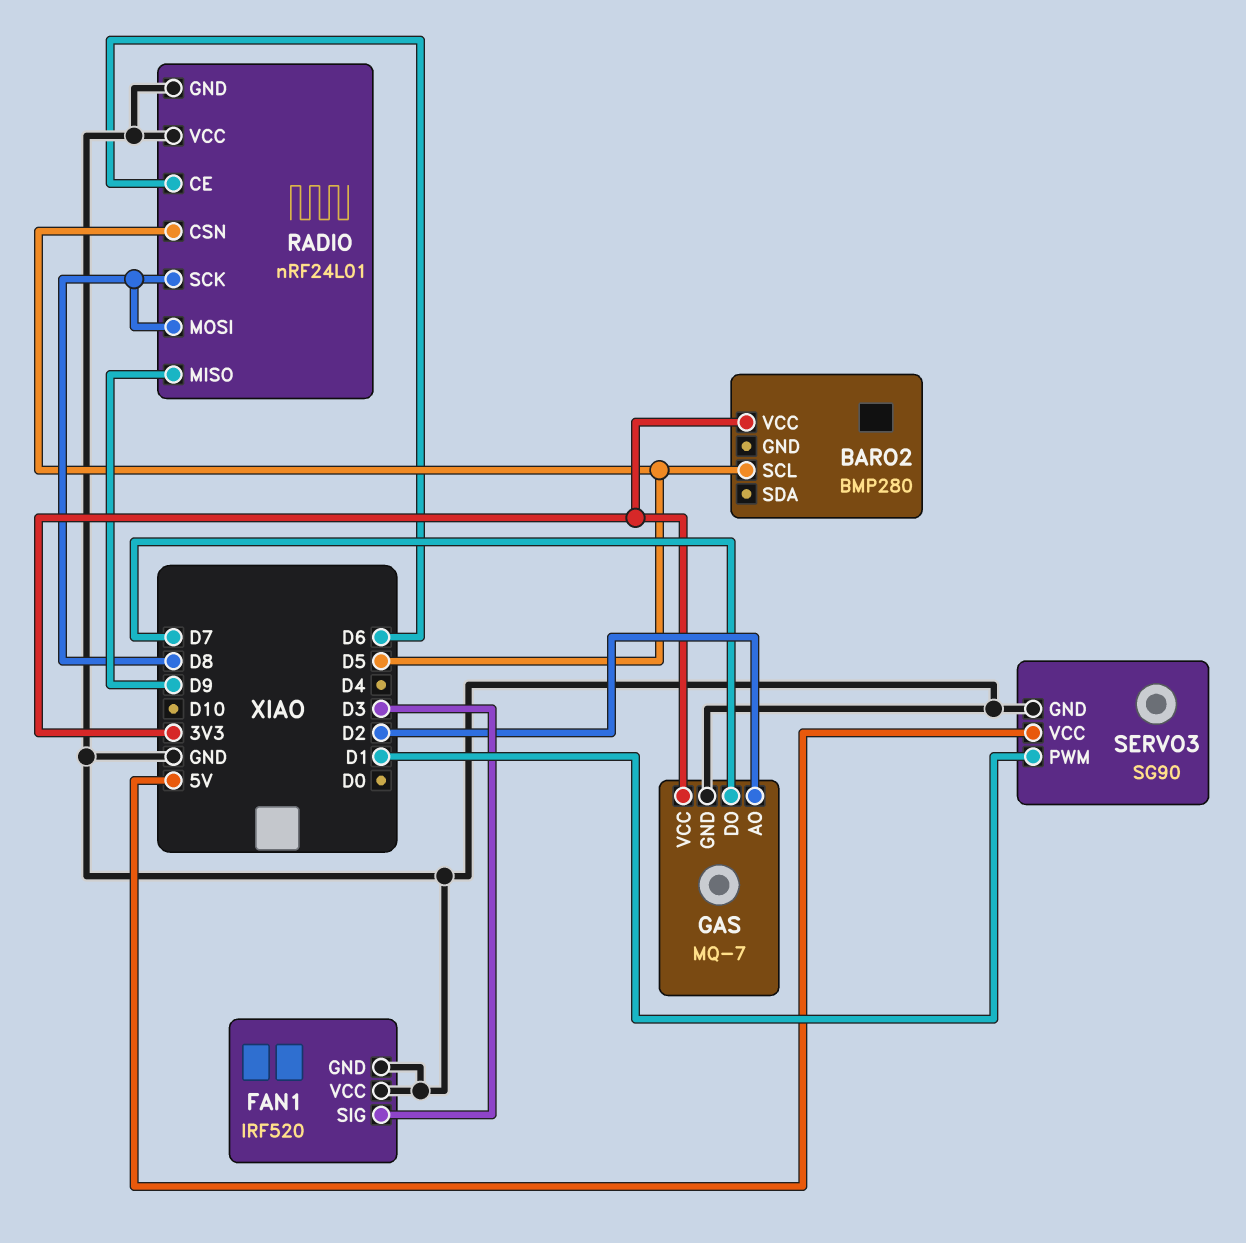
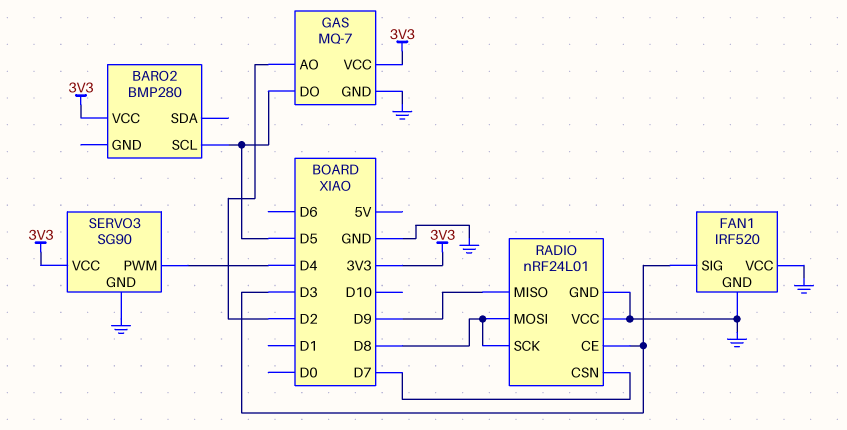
GAS pin DO: D7 -> D5
RADIO pin CE: D6 -> D3
RADIO pin CSN: D5 -> D7
SERVO3 pin PWM: D1 -> D4
SERVO3 pin VCC: 5V -> 3V3

